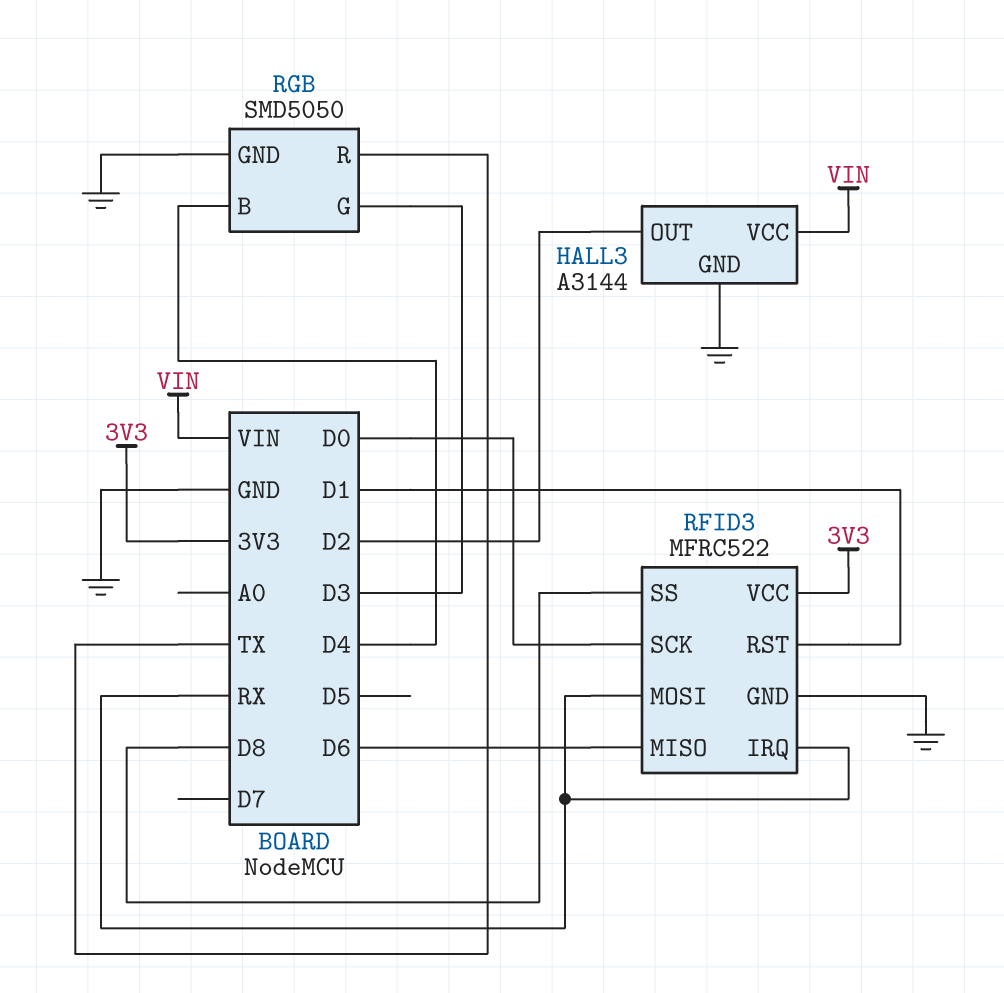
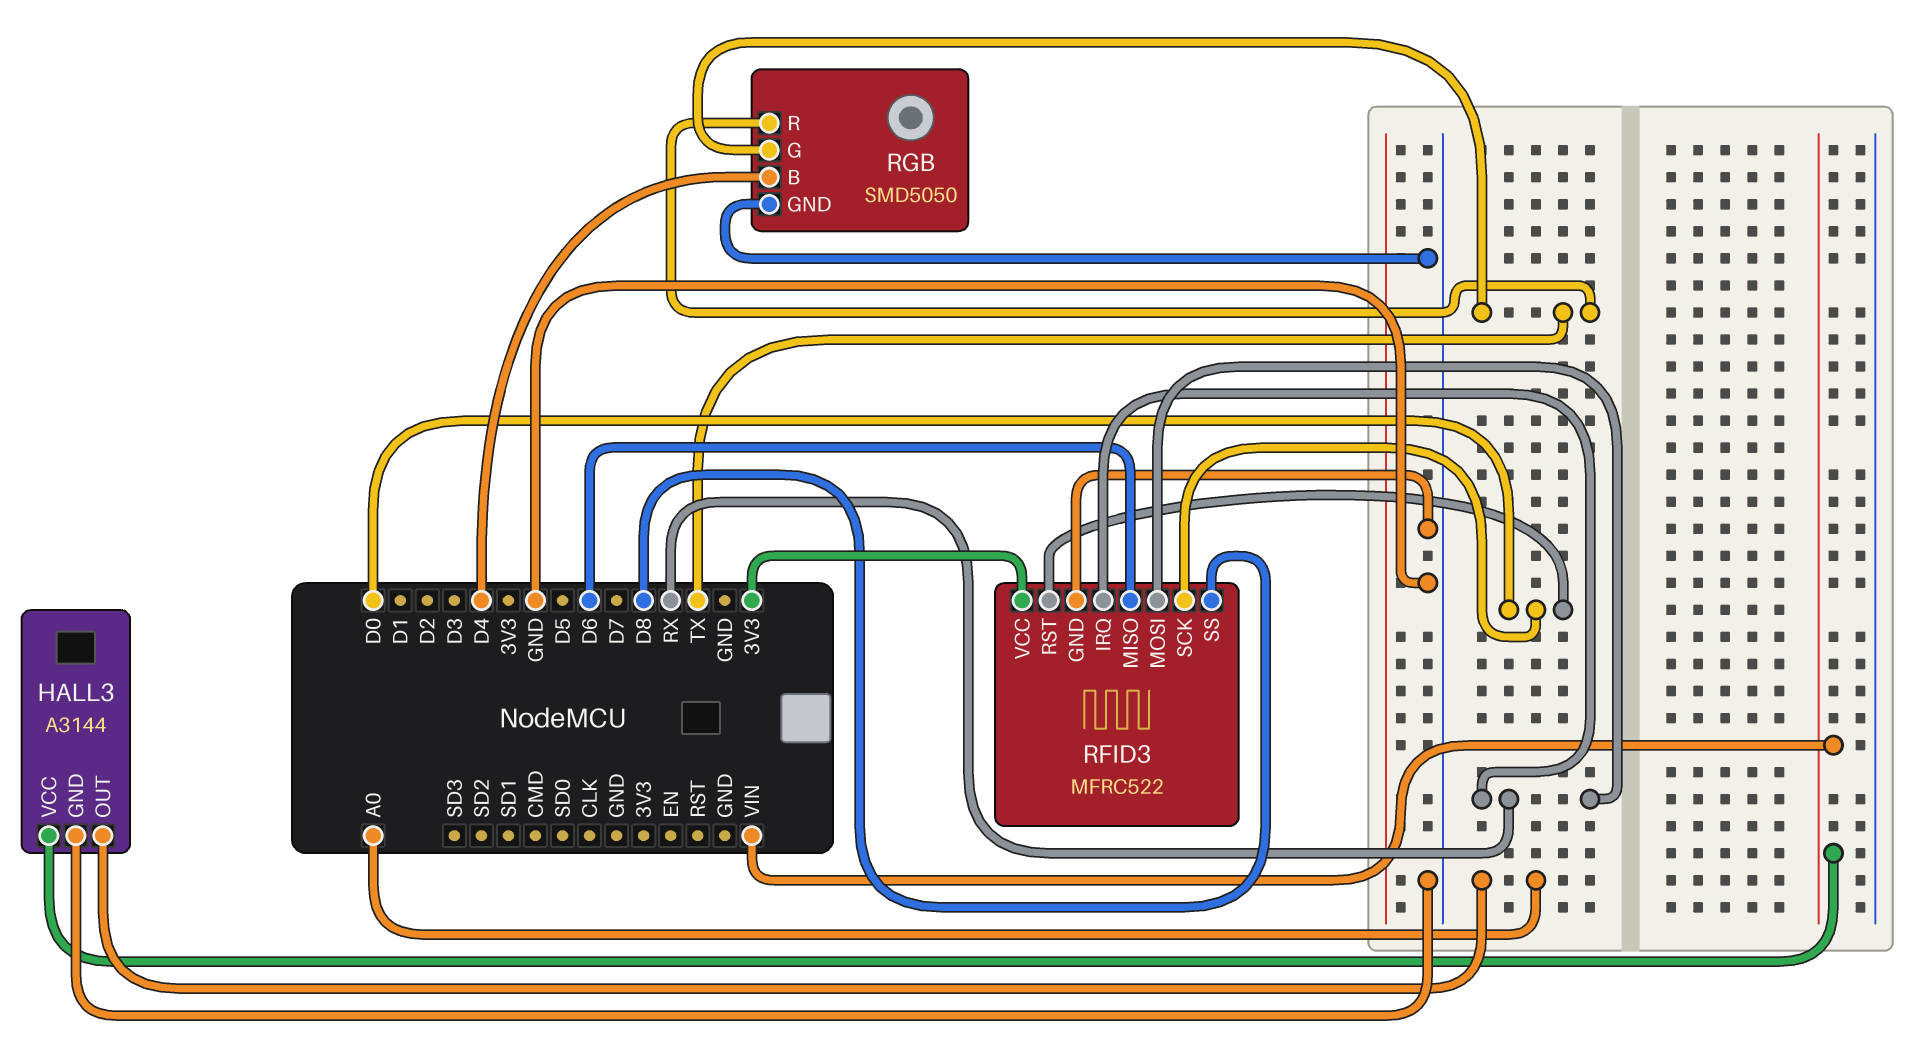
HALL3 pin OUT: D2 -> A0
RFID3 pin RST: D1 -> D0
RGB pin G: D3 -> TX

